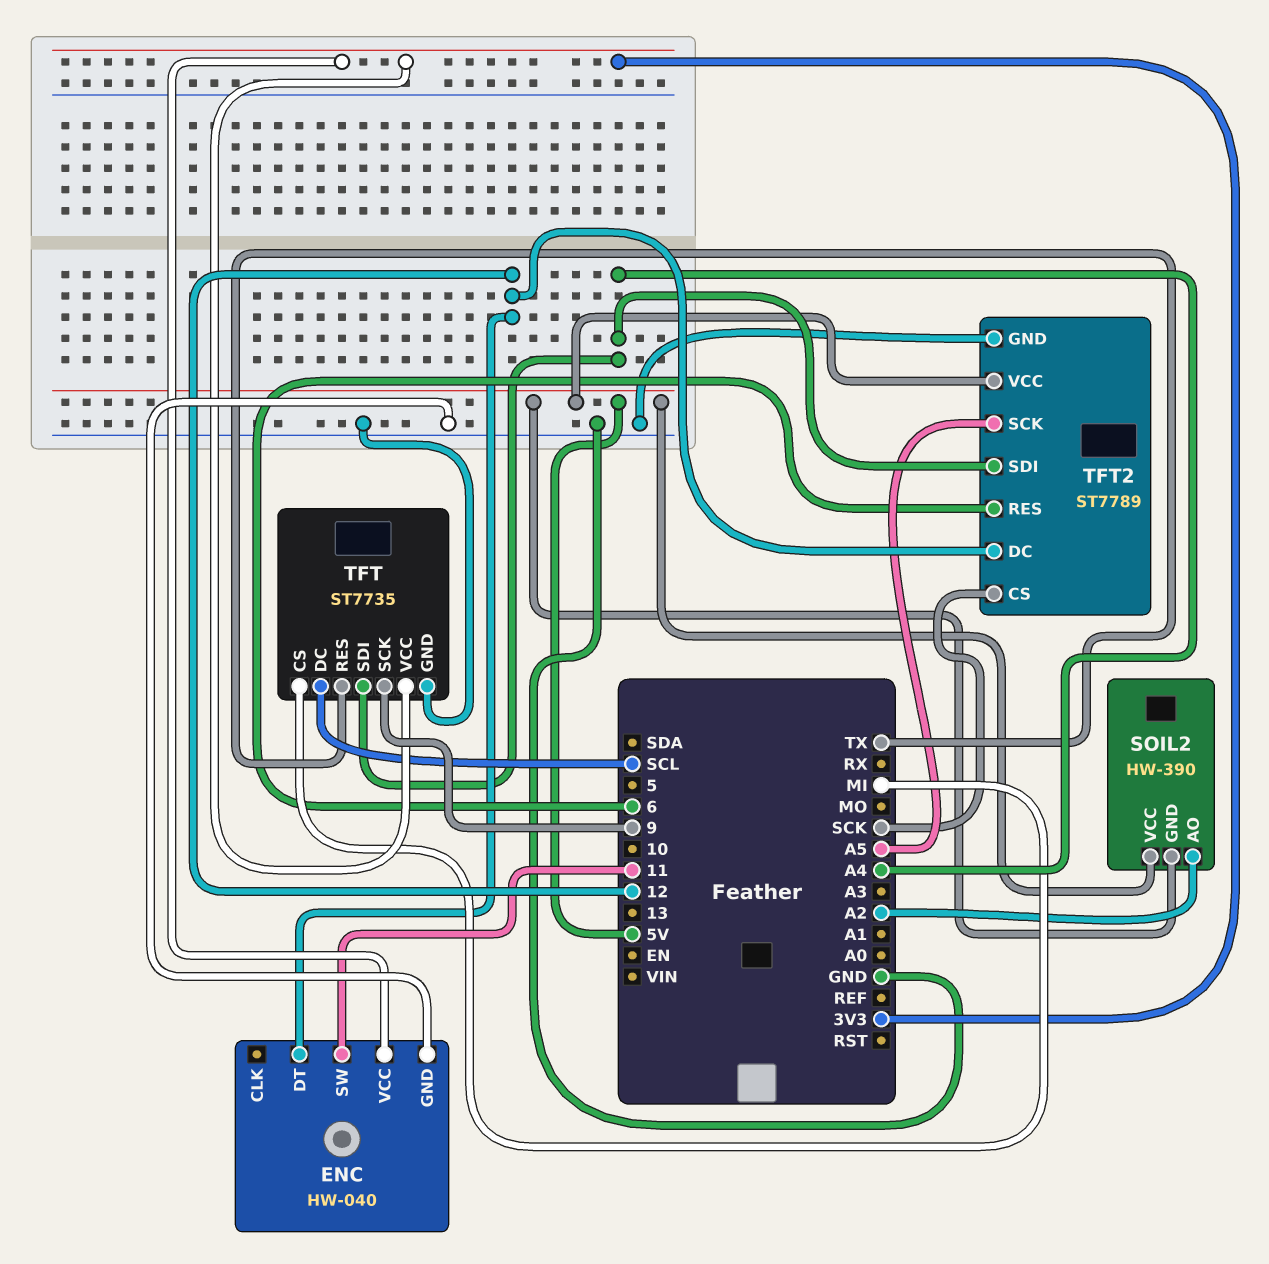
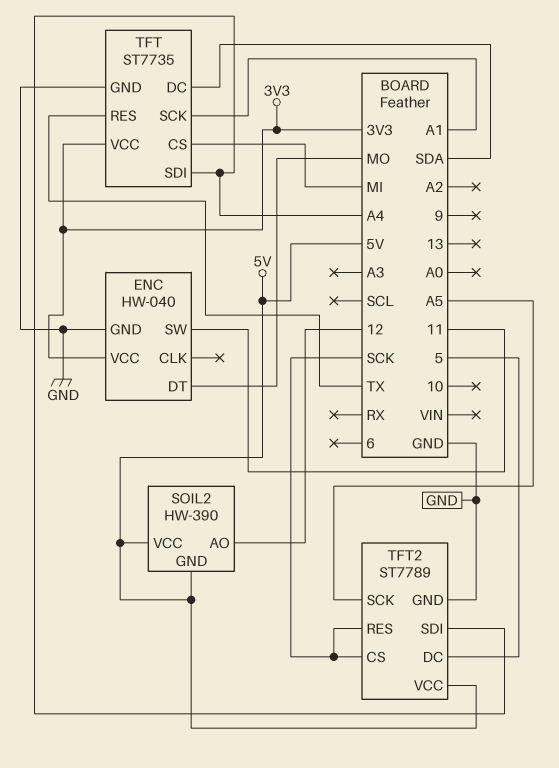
ENC pin DT: 12 -> MO
SOIL2 pin AO: A2 -> 12
TFT pin DC: SCL -> SDA
TFT pin SCK: 9 -> A1
TFT2 pin DC: 12 -> 5
TFT2 pin RES: 6 -> SCK

